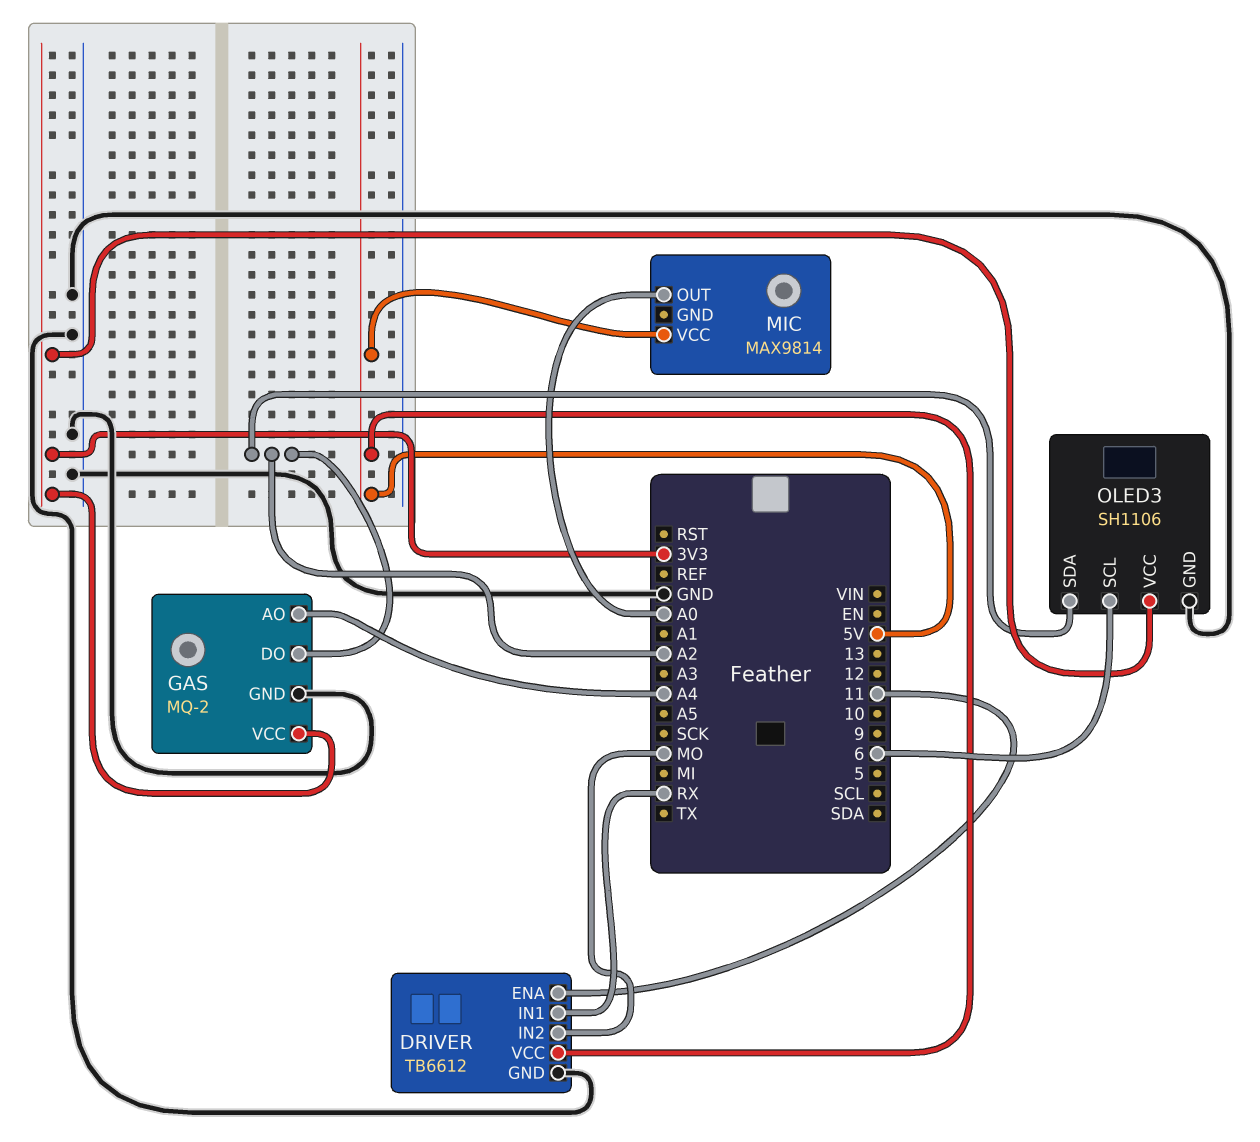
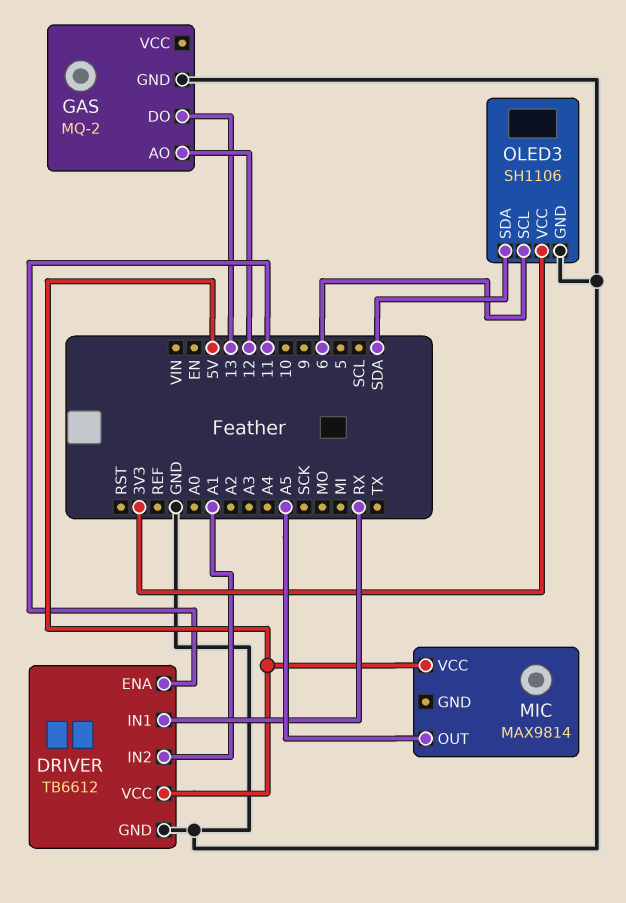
DRIVER pin IN2: MO -> A1
GAS pin AO: A4 -> 12
GAS pin DO: A2 -> 13
GAS pin VCC: 3V3 -> none
MIC pin OUT: A0 -> A5
OLED3 pin SDA: A2 -> SDA

